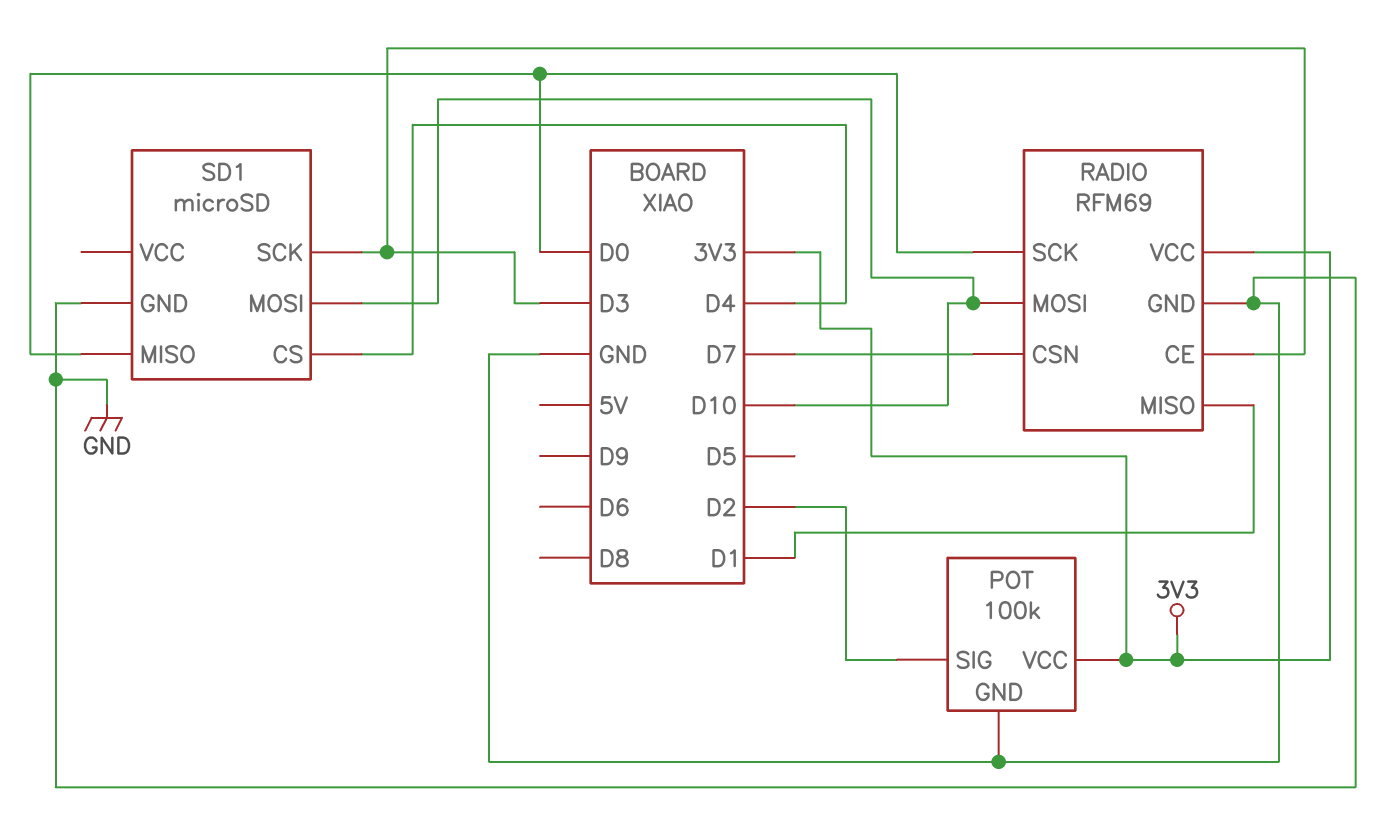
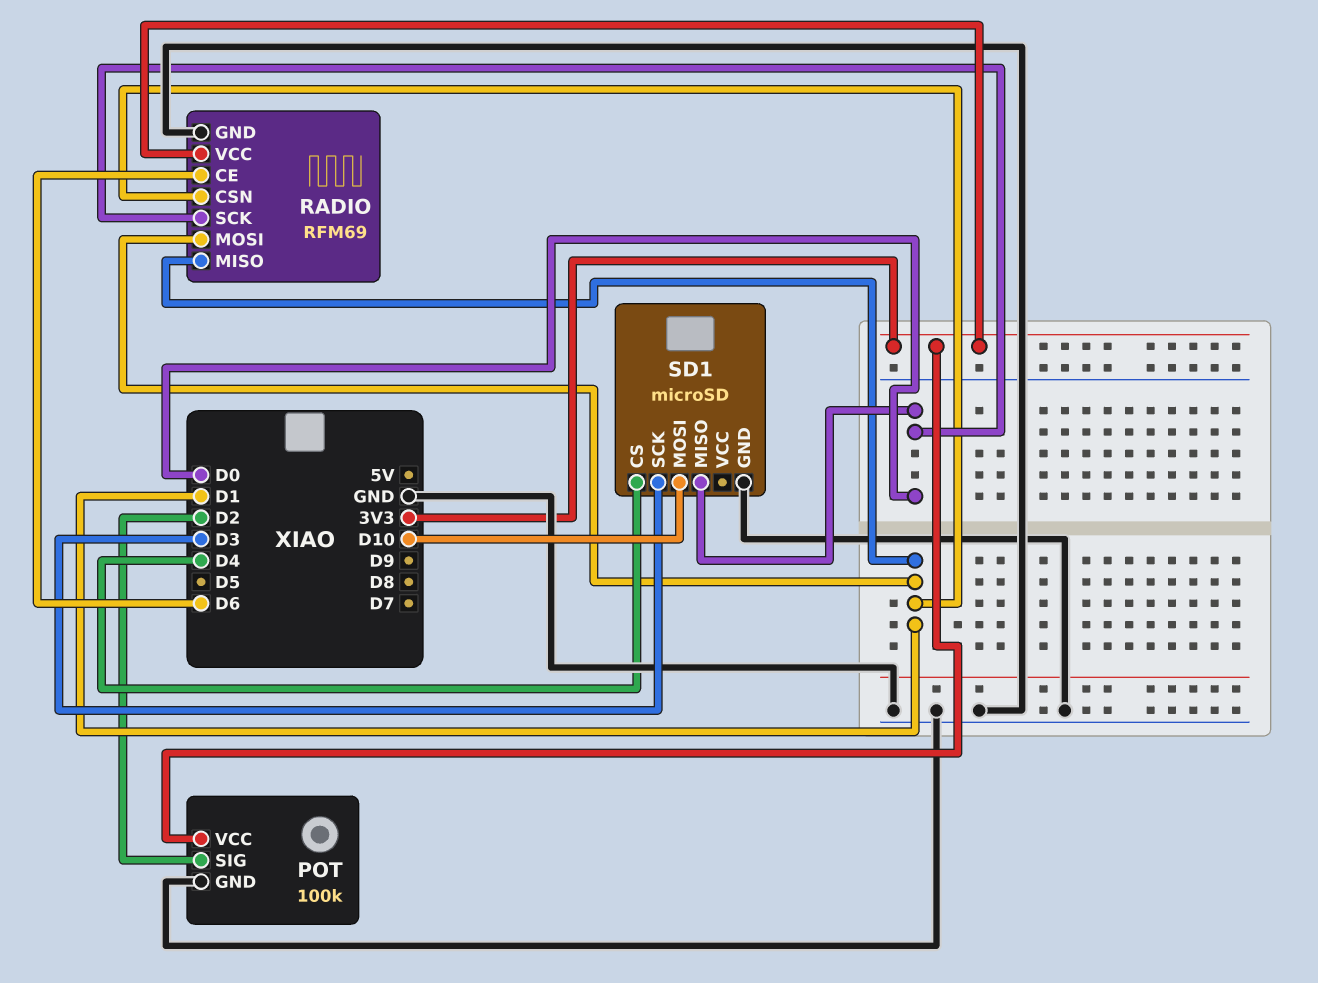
RADIO pin CE: D3 -> D6
RADIO pin CSN: D7 -> D1
RADIO pin MOSI: D10 -> D1

